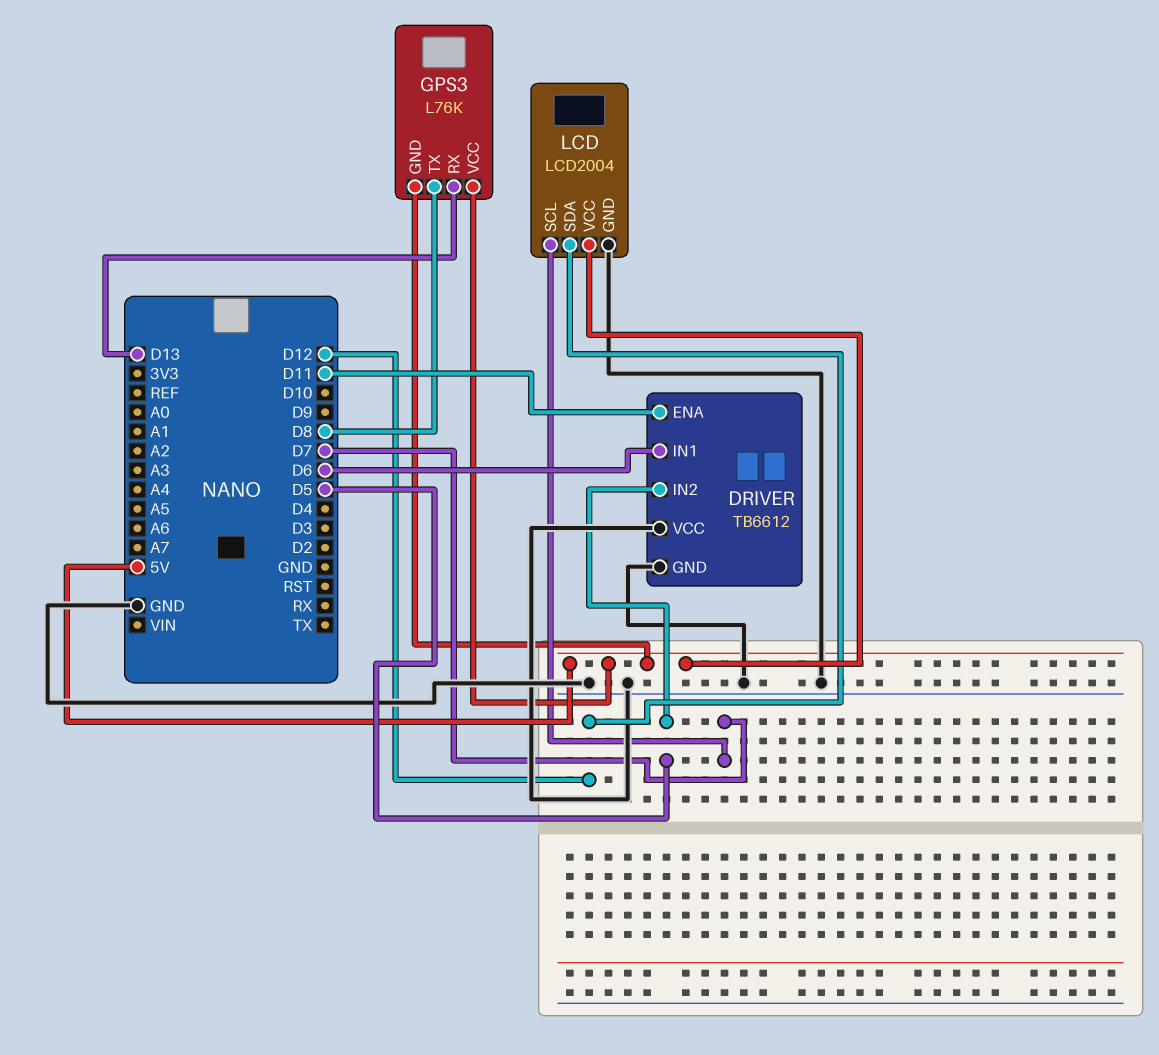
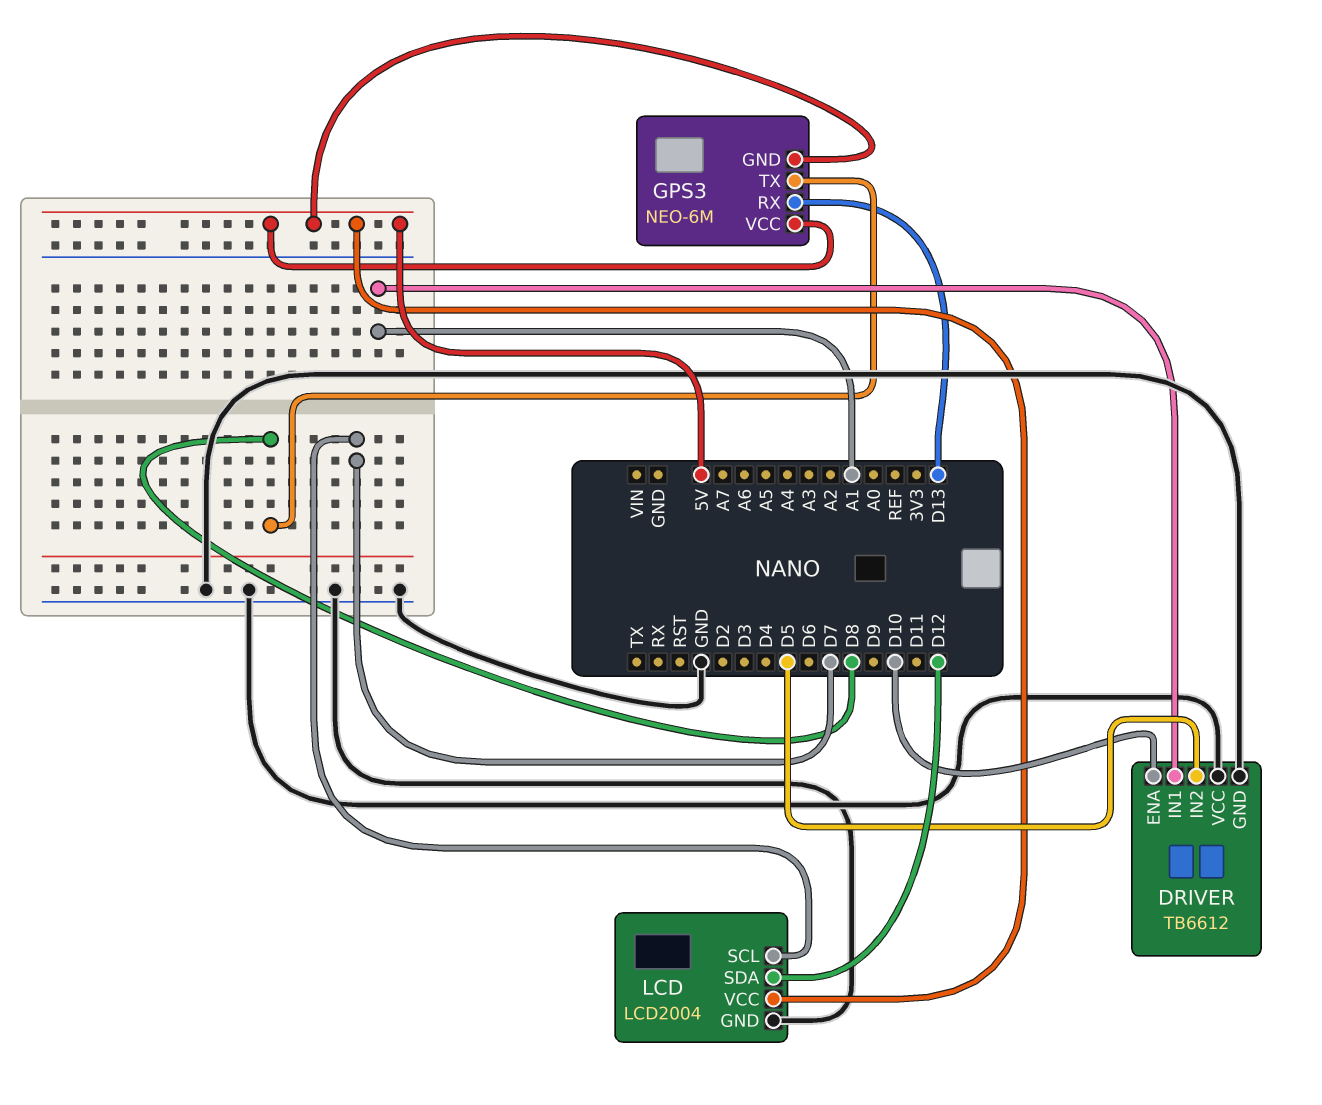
DRIVER pin ENA: D11 -> D10
DRIVER pin IN1: D6 -> A1
GPS3: L76K -> NEO-6M

